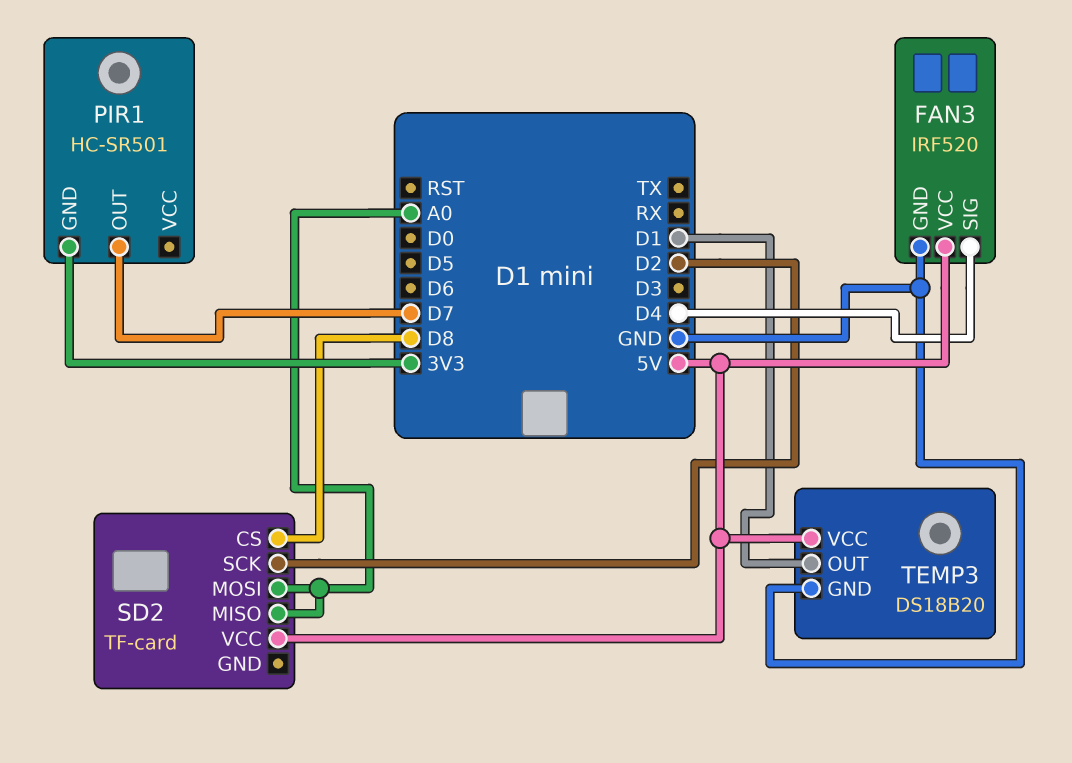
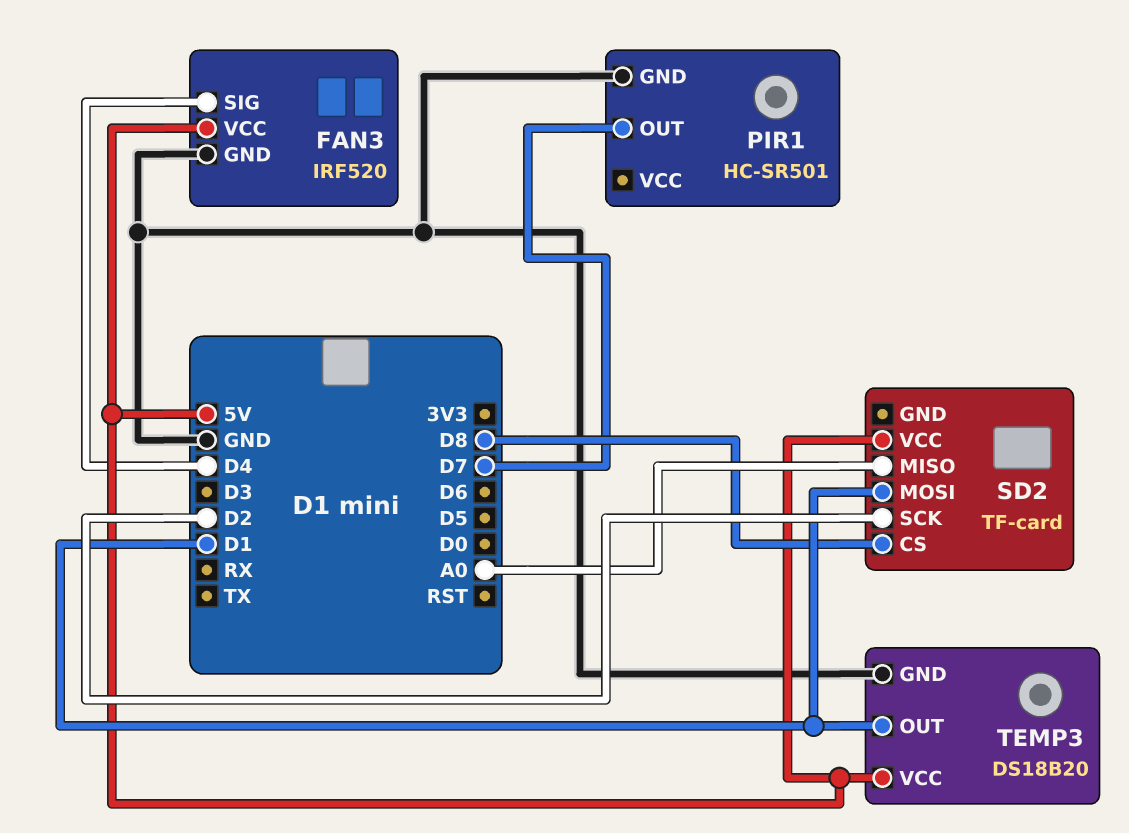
PIR1 pin GND: 3V3 -> GND
SD2 pin MOSI: A0 -> D1

